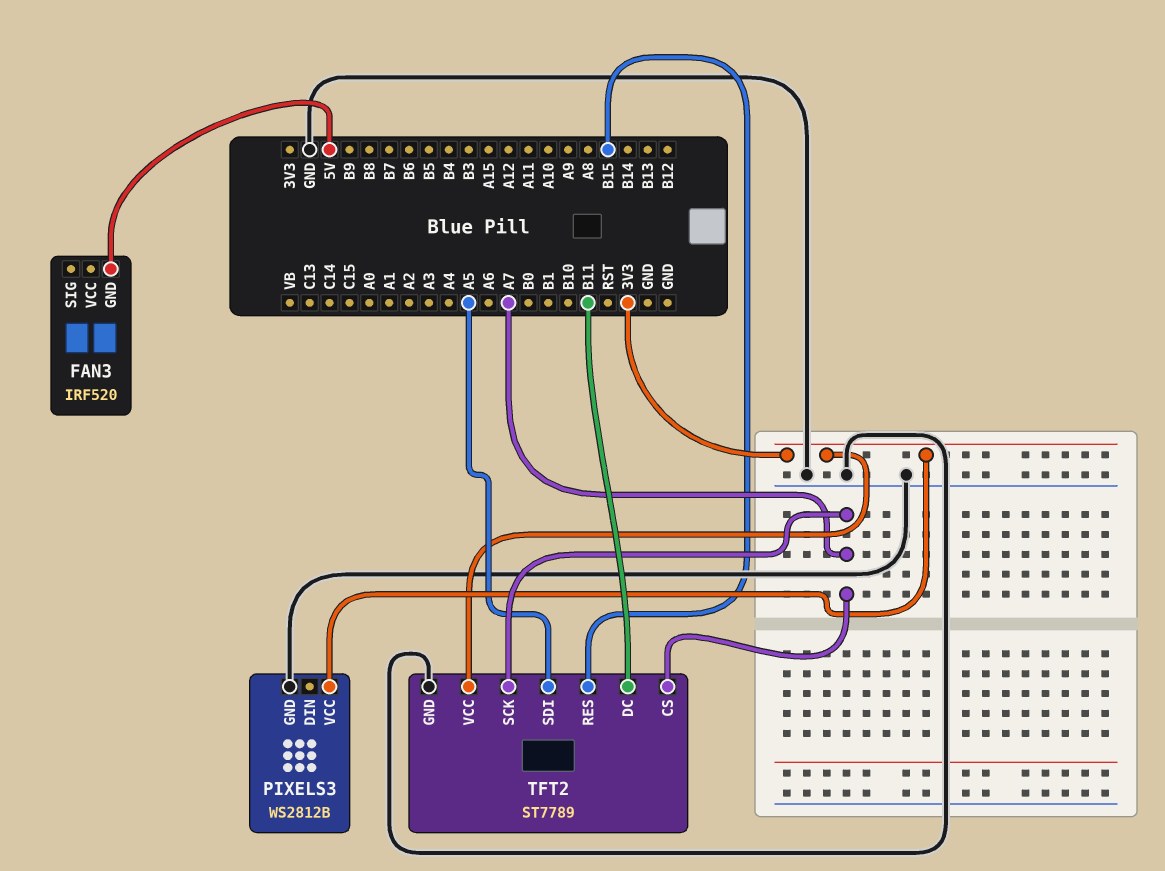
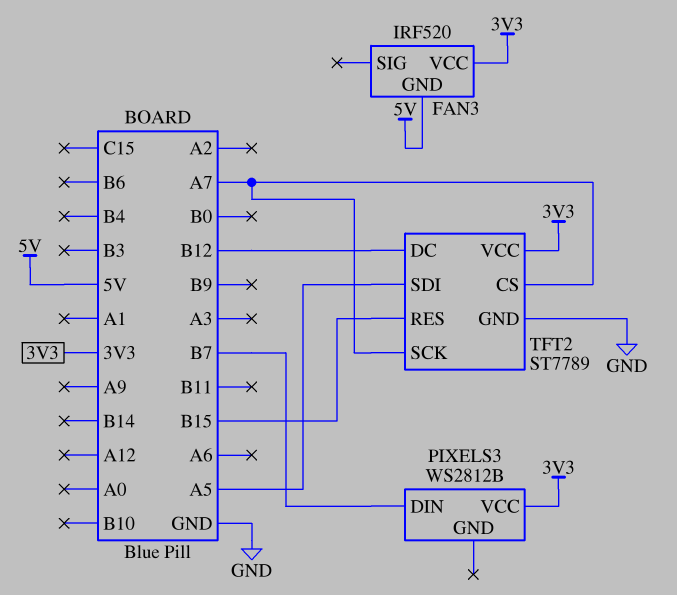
FAN3 pin VCC: none -> 3V3
PIXELS3 pin DIN: none -> B7
PIXELS3 pin GND: GND -> none
TFT2 pin DC: B11 -> B12

